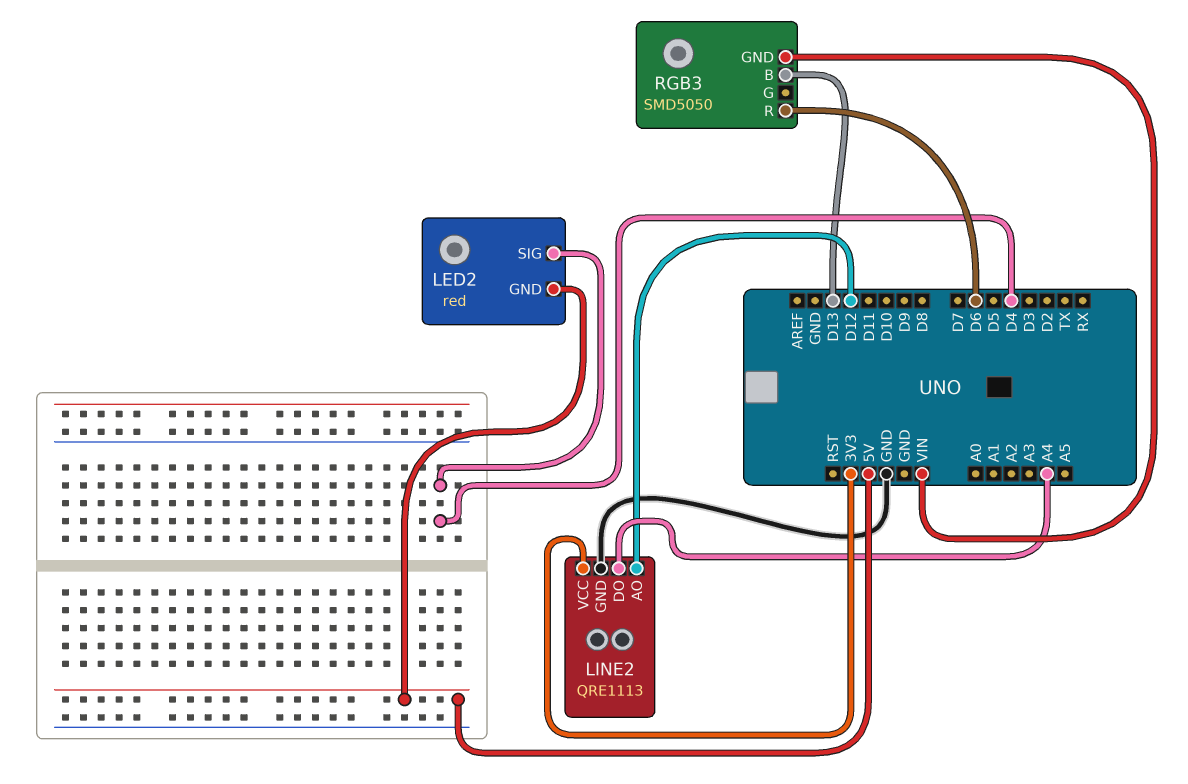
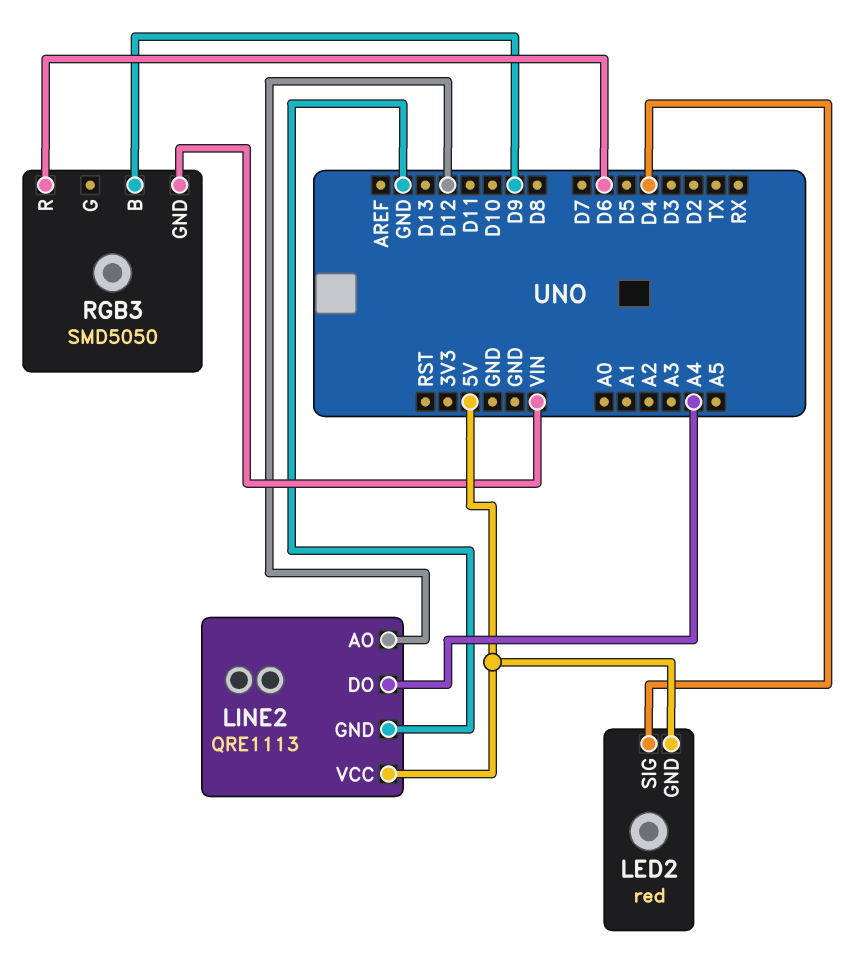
LINE2 pin VCC: 3V3 -> 5V
RGB3 pin B: D13 -> D9

